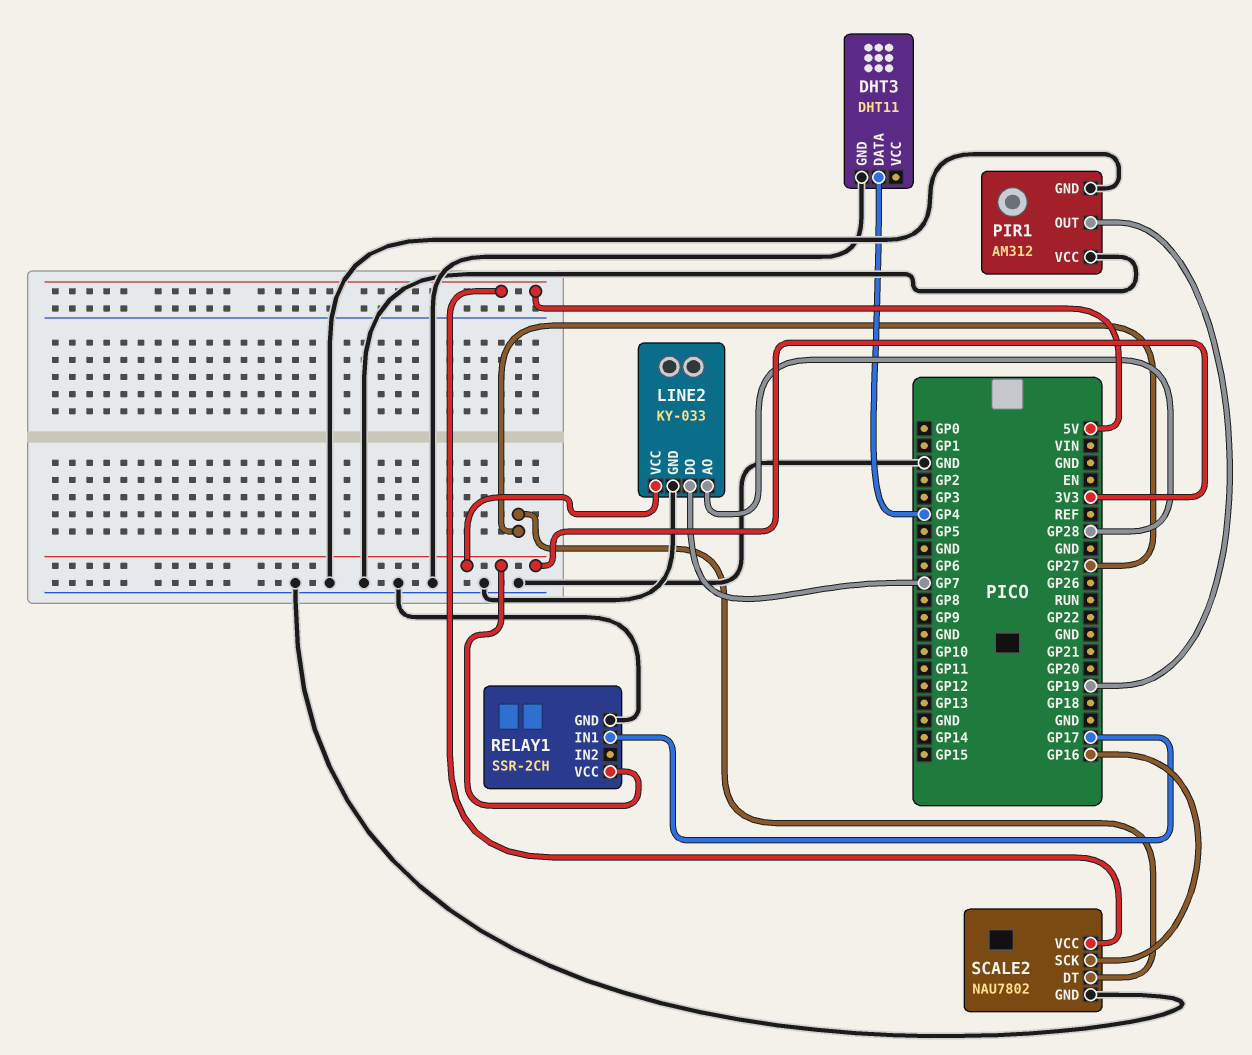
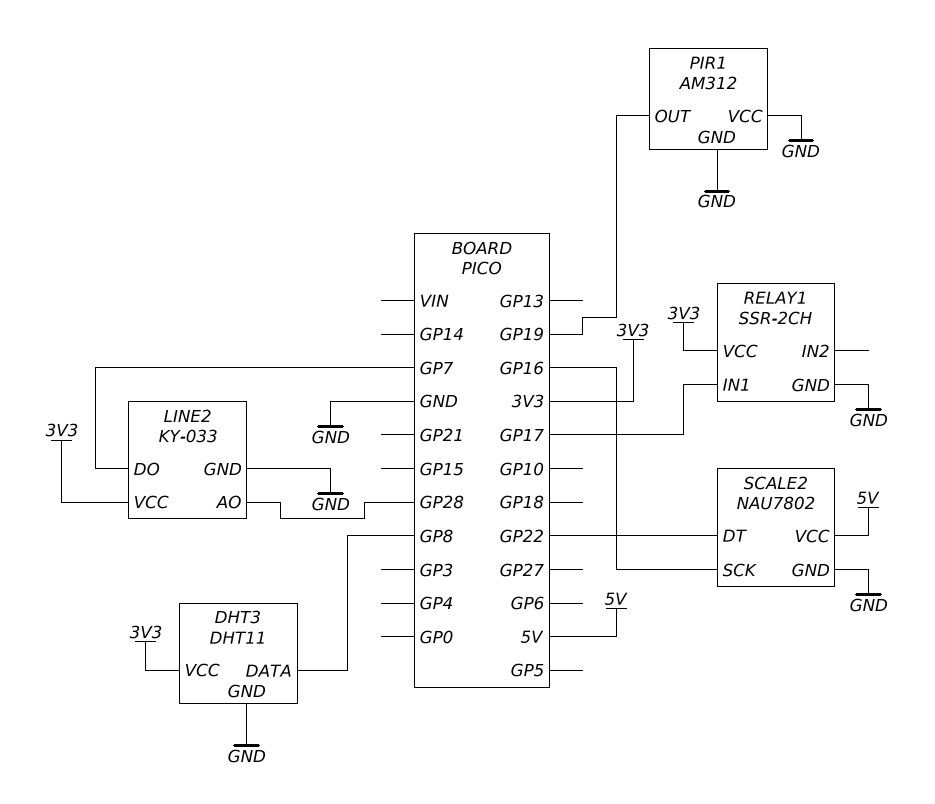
DHT3 pin DATA: GP4 -> GP8
DHT3 pin VCC: none -> 3V3
SCALE2 pin DT: GP27 -> GP22

